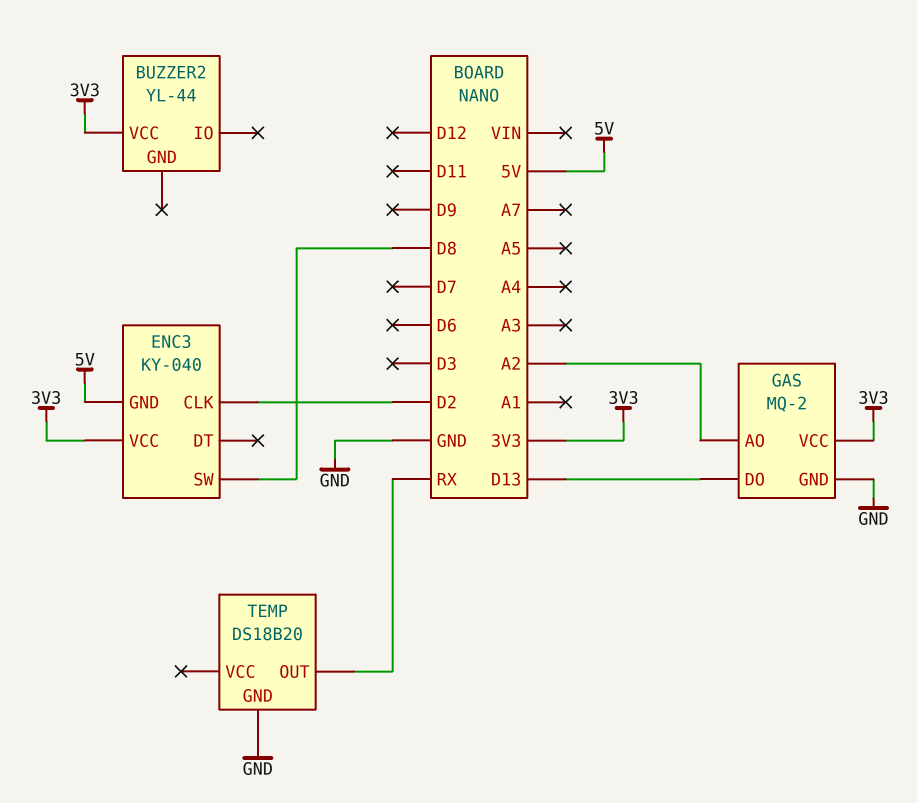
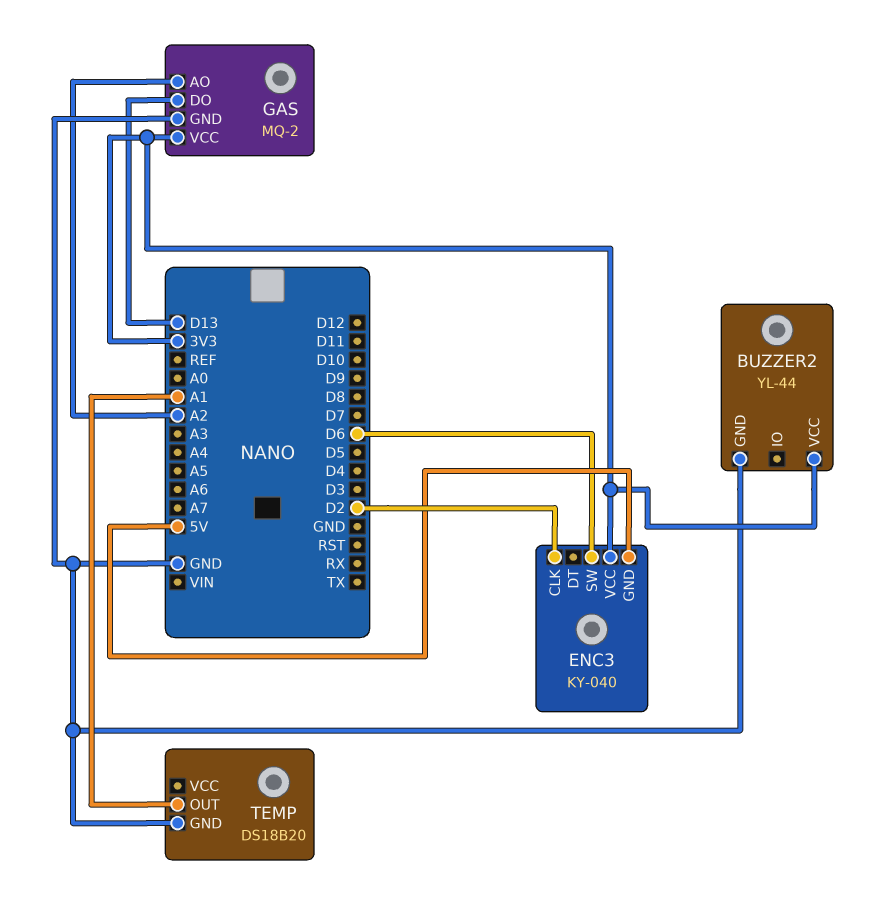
BUZZER2 pin GND: none -> GND
ENC3 pin SW: D8 -> D6
TEMP pin OUT: RX -> A1

